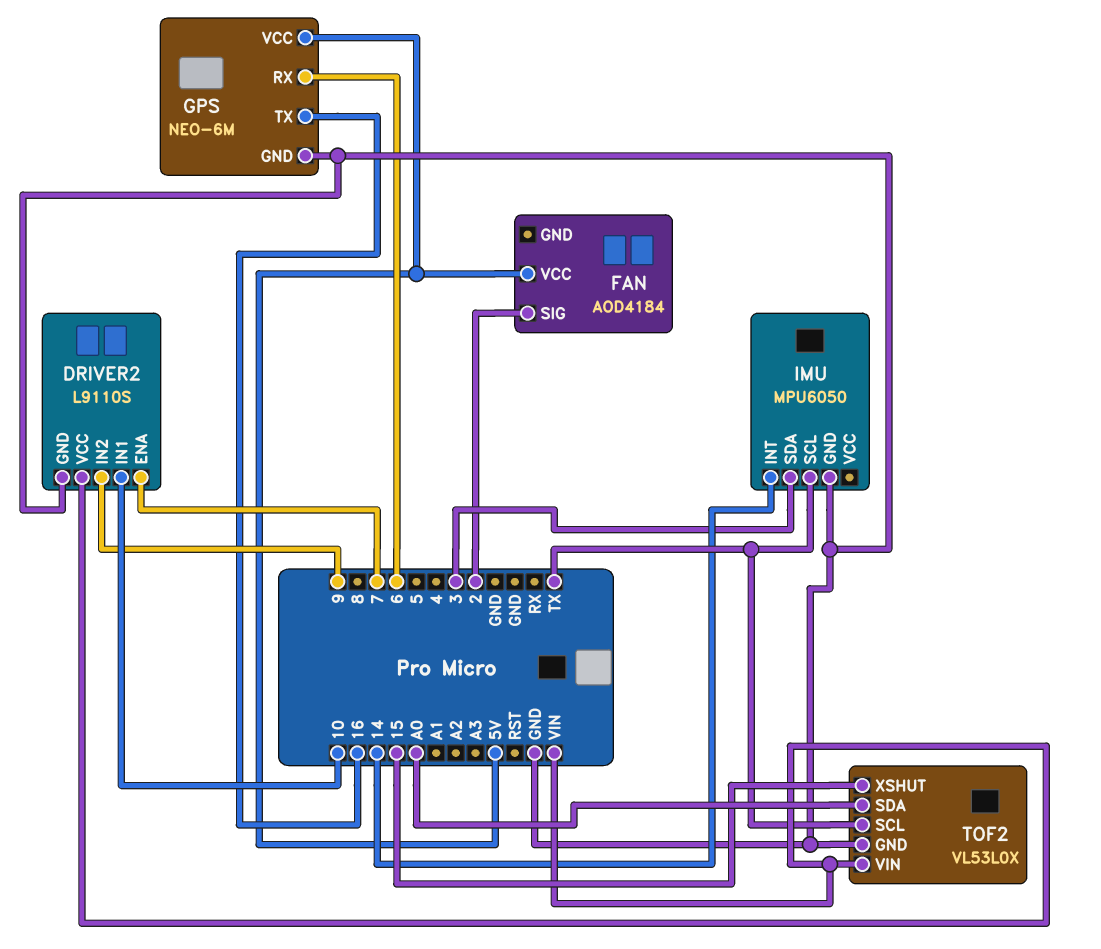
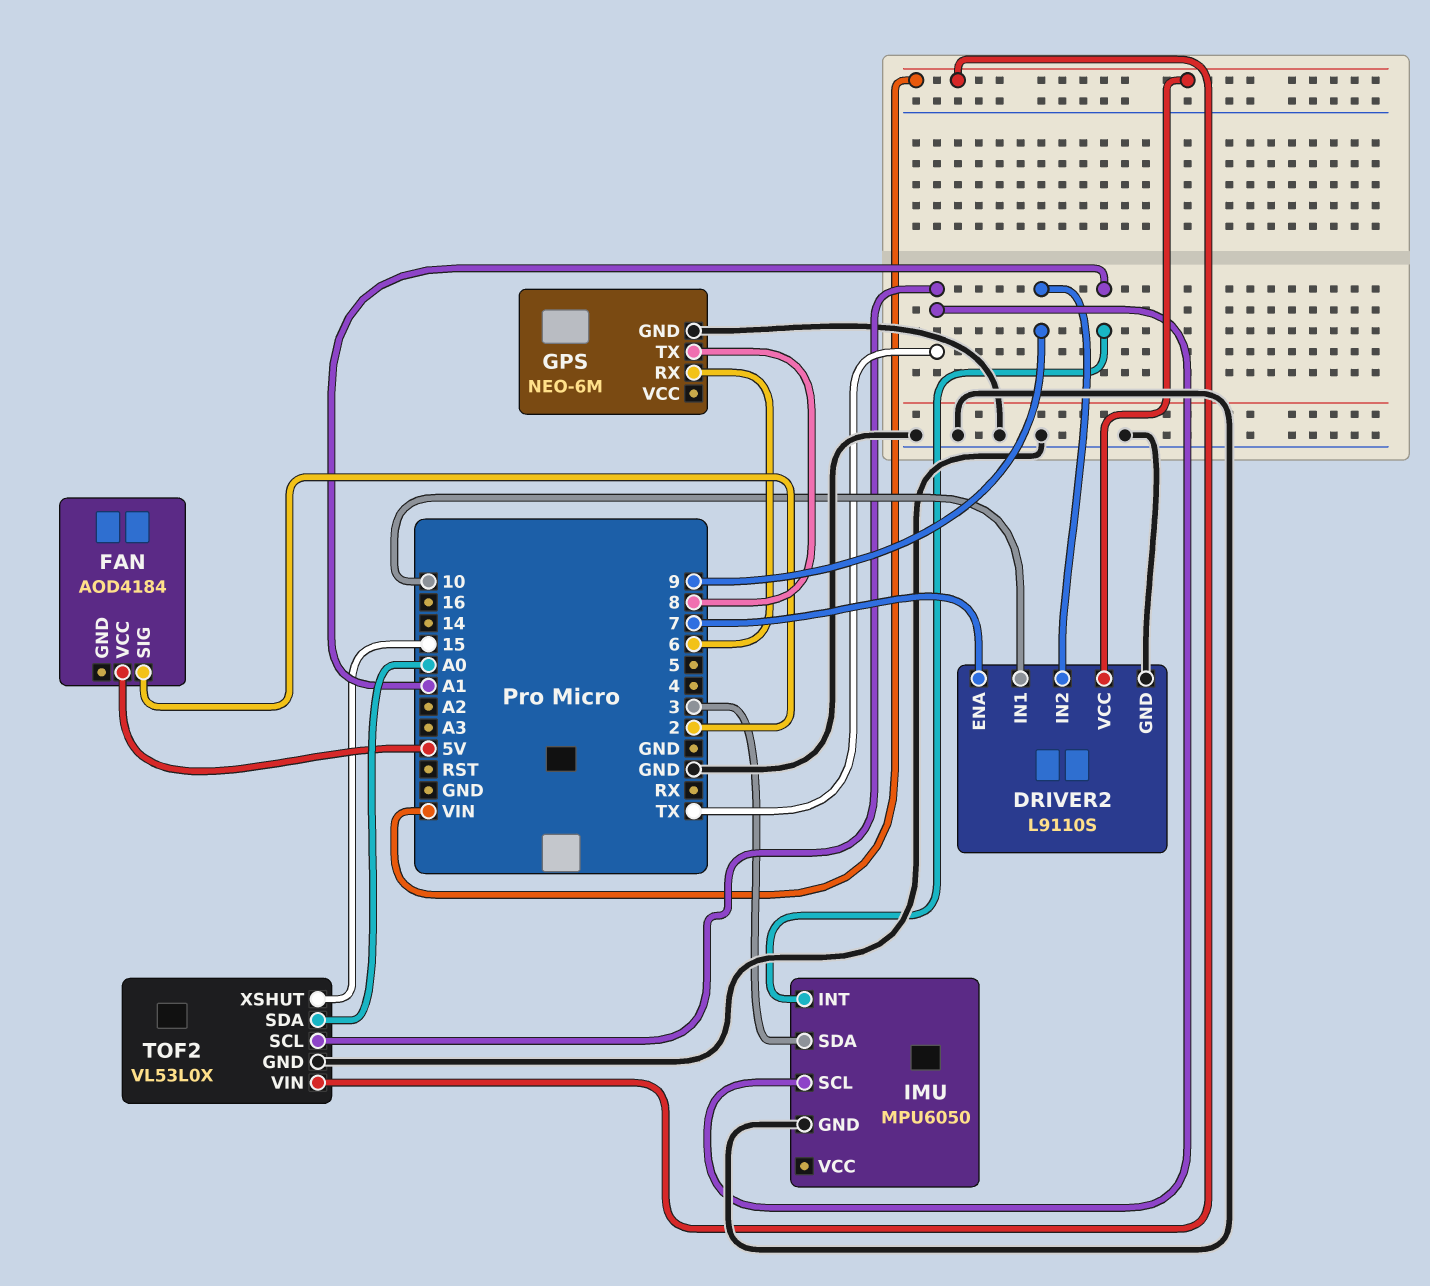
GPS pin TX: 16 -> 8
GPS pin VCC: 5V -> none
IMU pin INT: 14 -> A1

